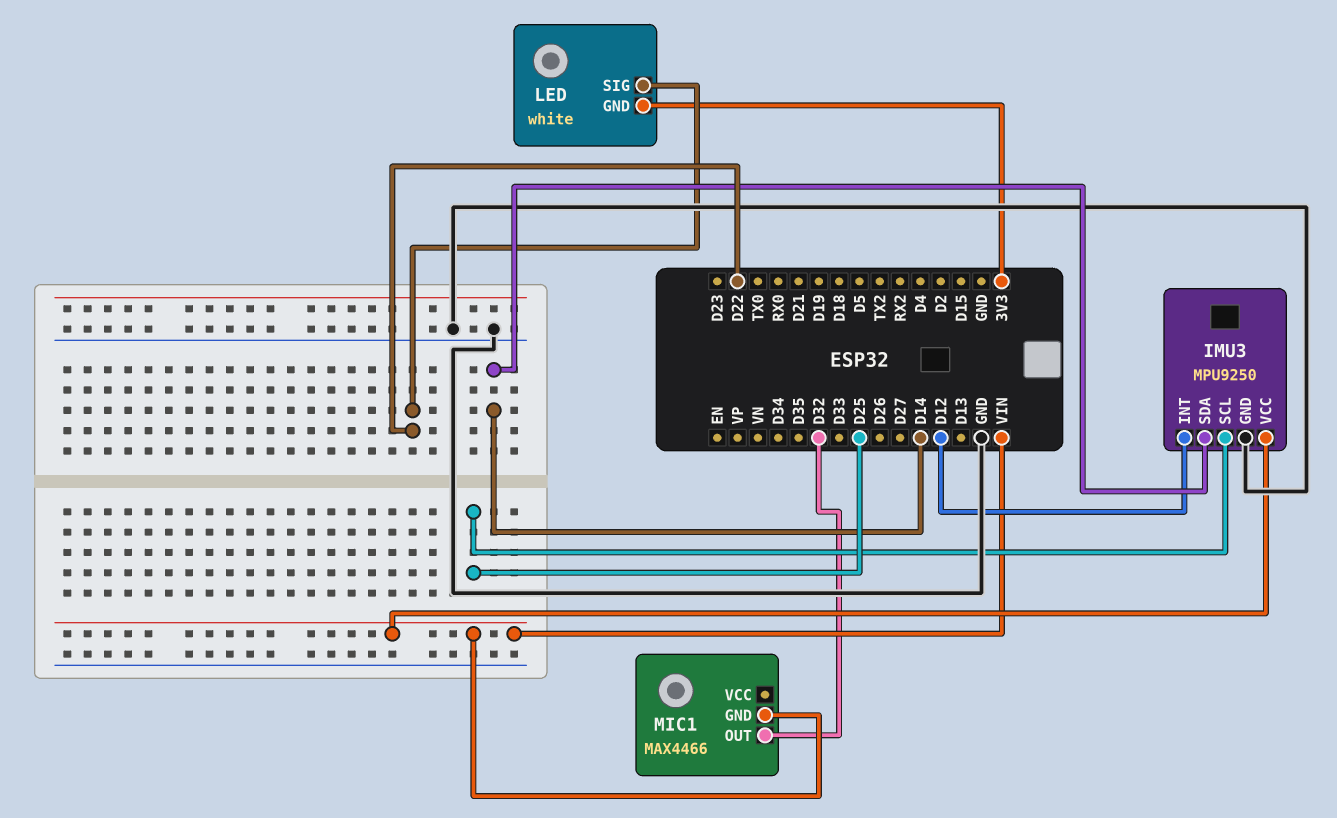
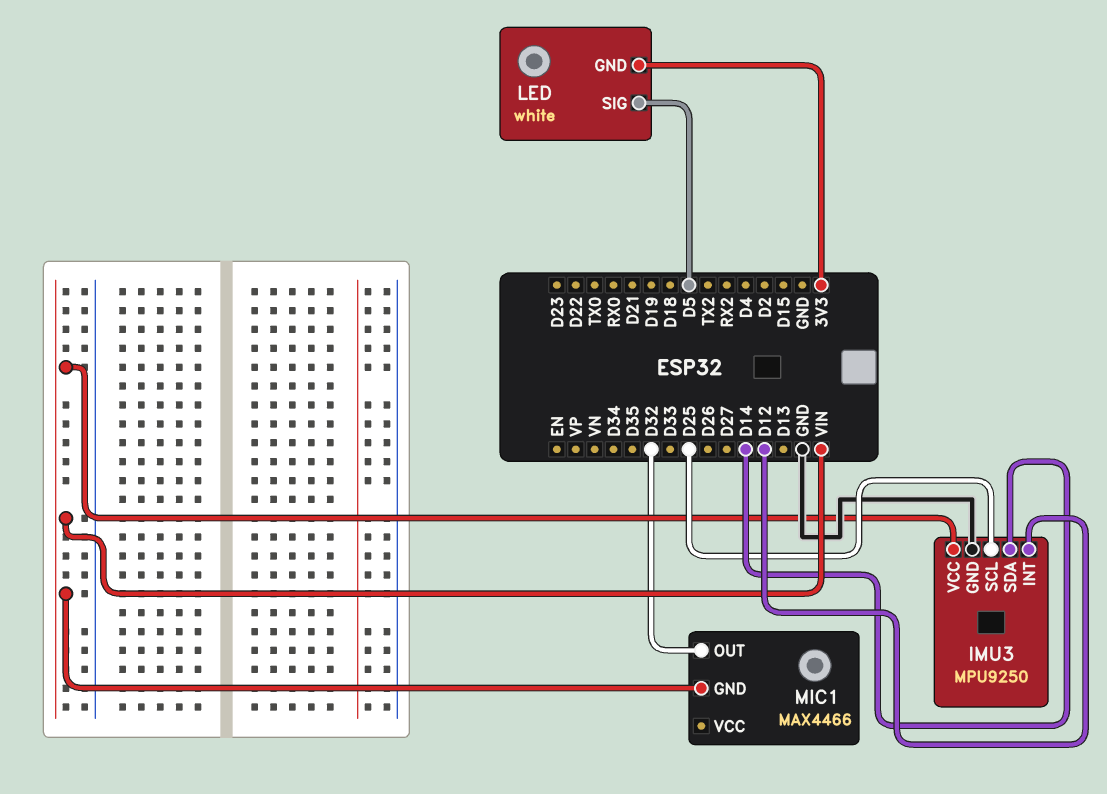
LED pin SIG: D22 -> D5

